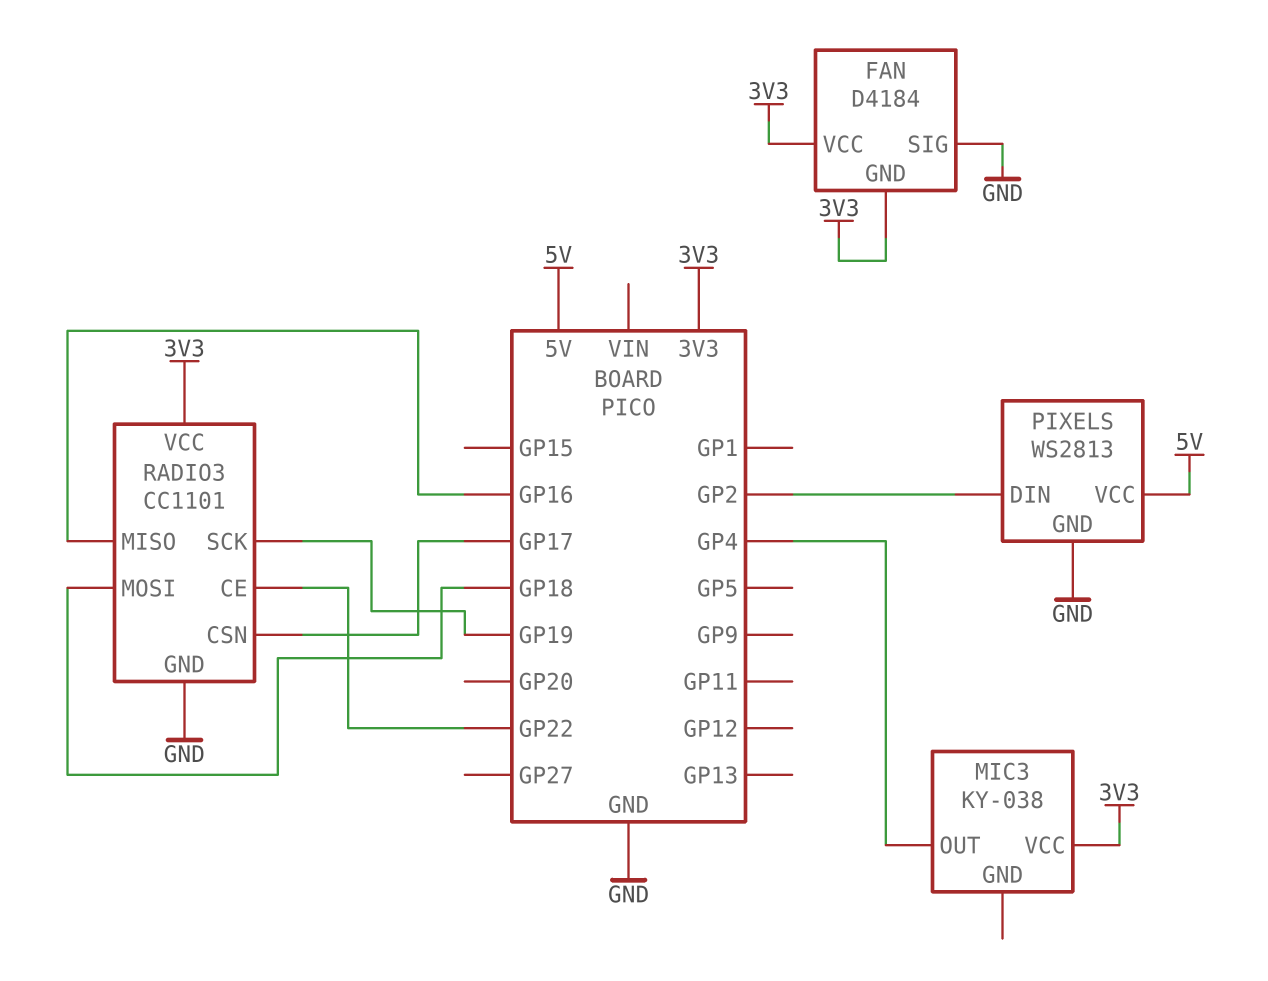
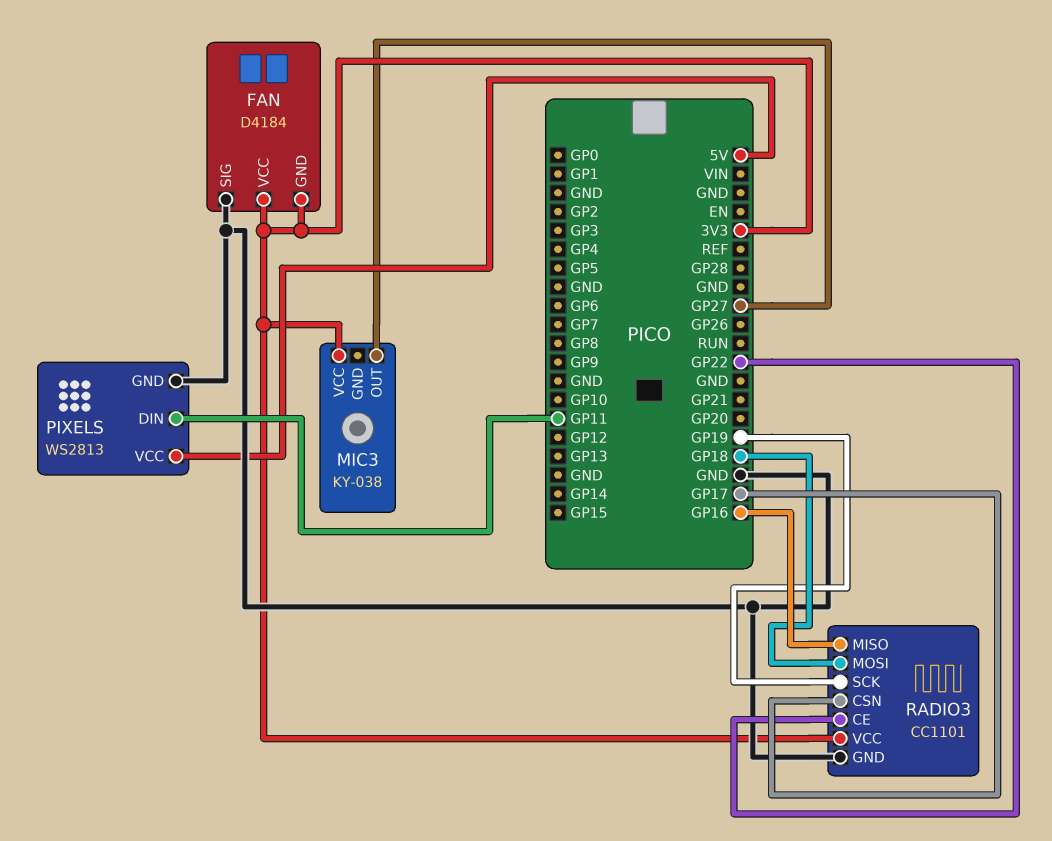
MIC3 pin OUT: GP4 -> GP27
PIXELS pin DIN: GP2 -> GP11

